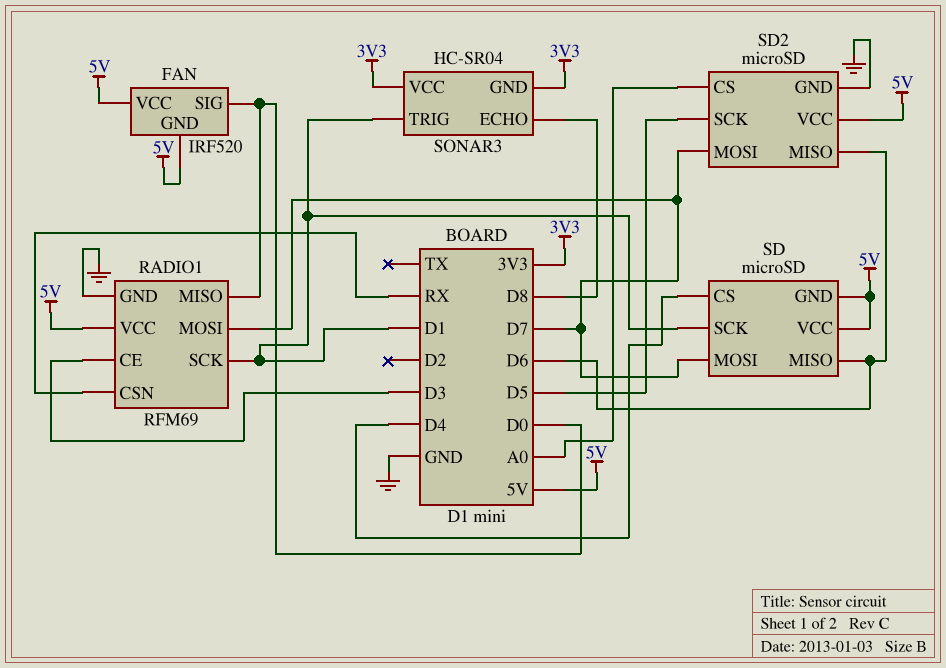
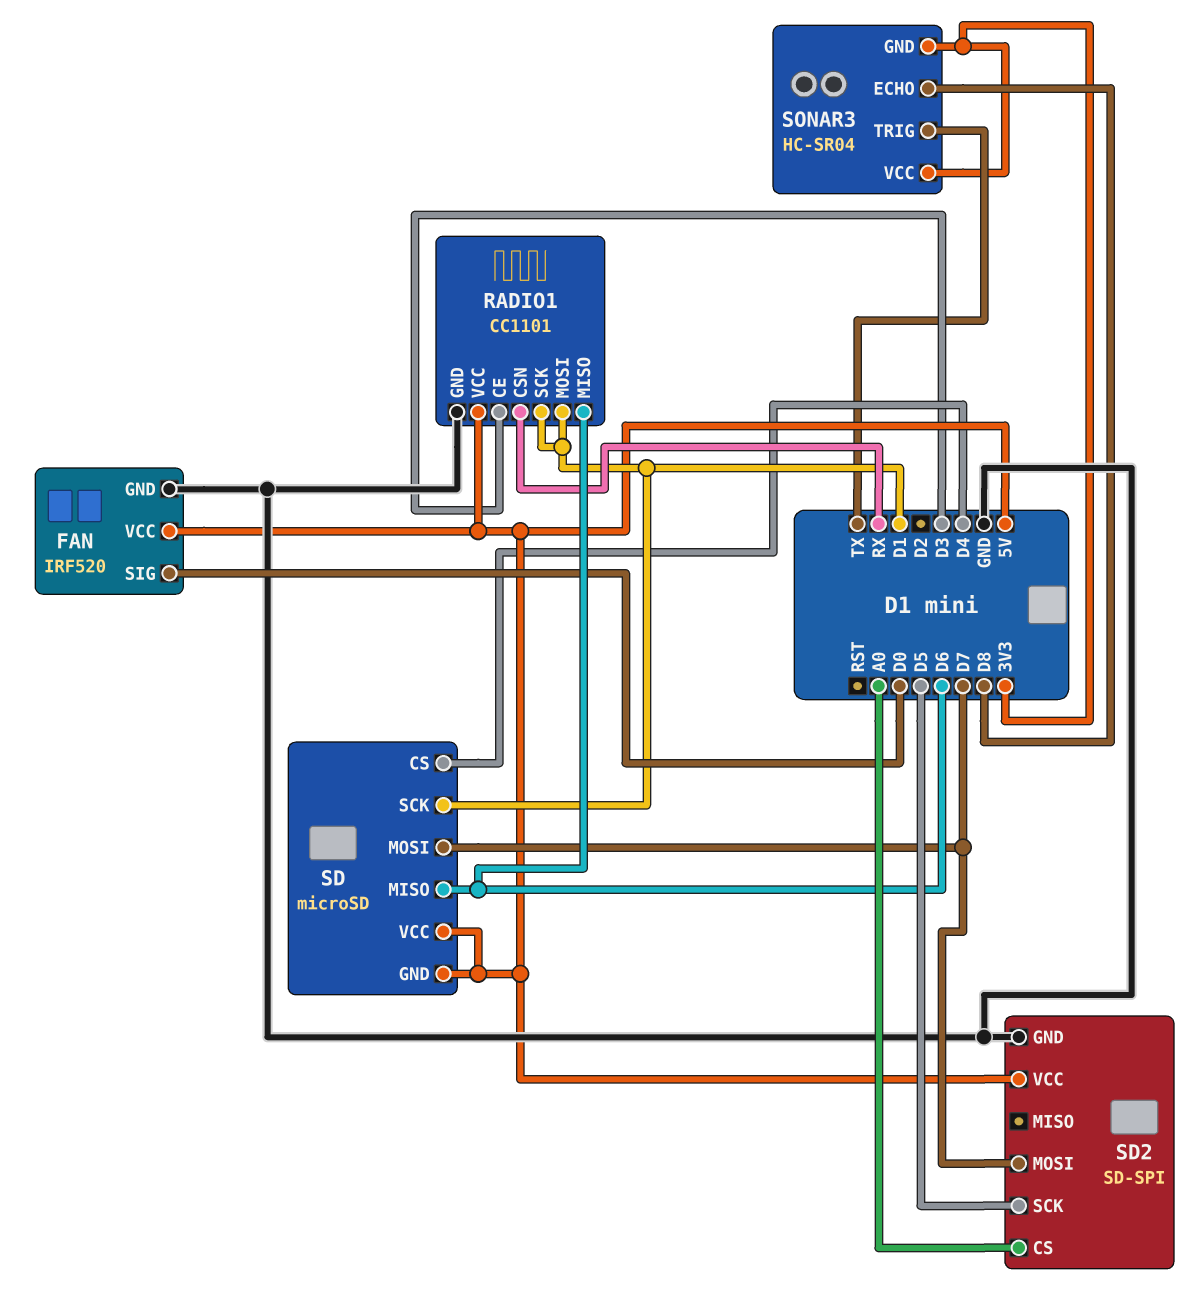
FAN pin GND: 5V -> GND
RADIO1: RFM69 -> CC1101
RADIO1 pin MISO: D0 -> D6
RADIO1 pin MOSI: D7 -> D1
SD2: microSD -> SD-SPI
SD2 pin MISO: D6 -> none
SONAR3 pin TRIG: D1 -> TX

